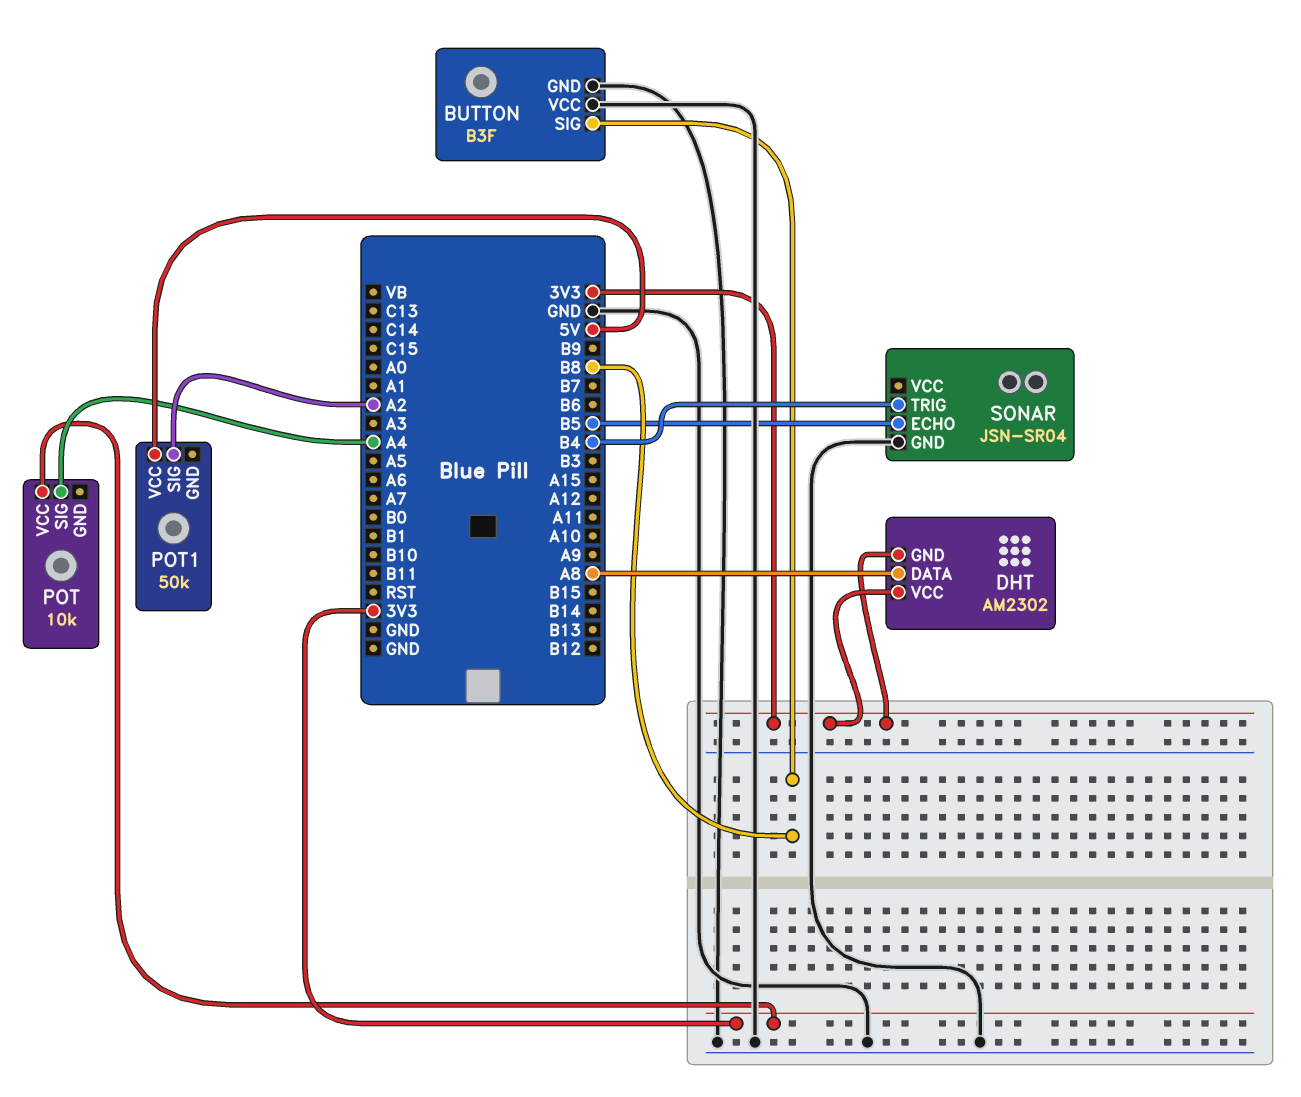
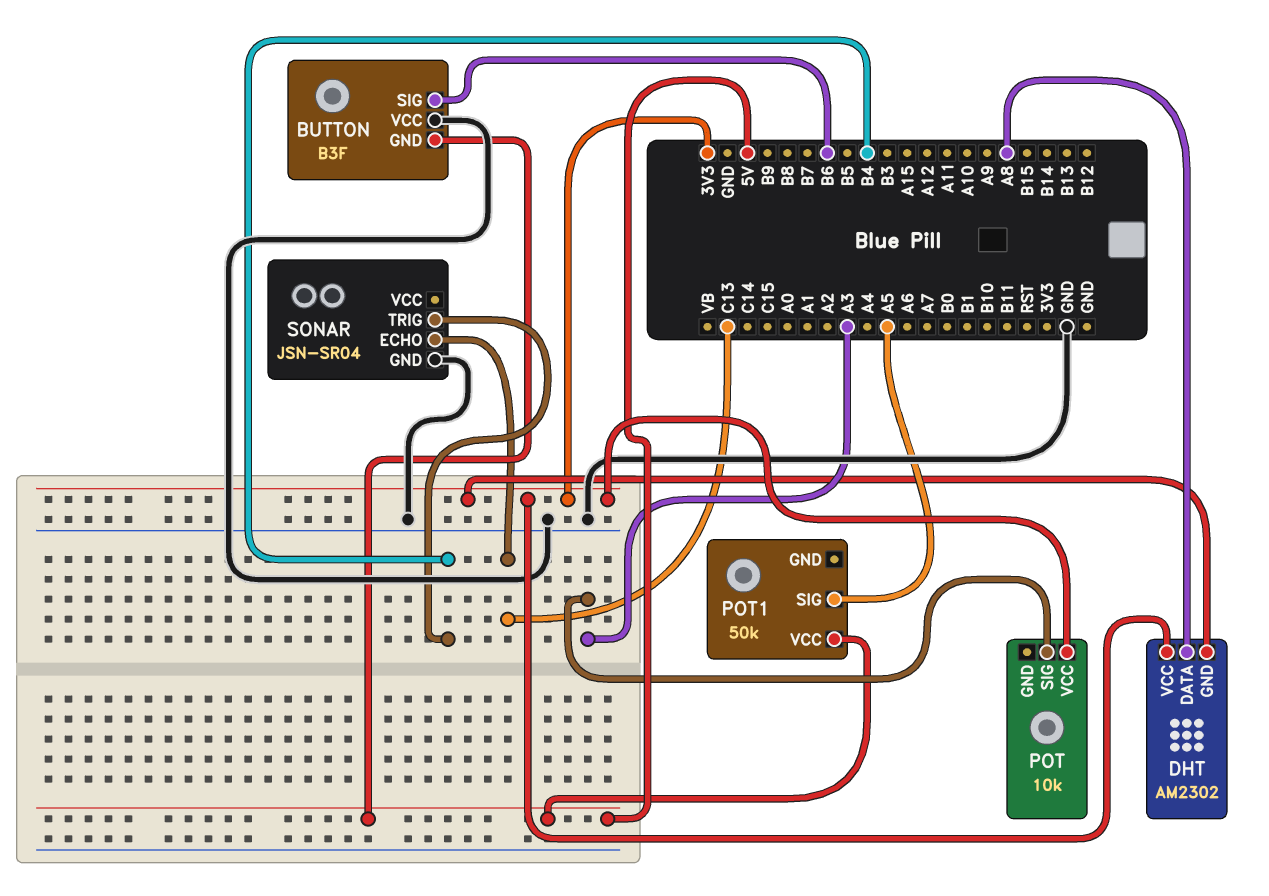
BUTTON pin GND: GND -> 5V
BUTTON pin SIG: B8 -> B6
POT pin SIG: A4 -> A3
POT1 pin SIG: A2 -> A5
SONAR pin ECHO: B5 -> C13

